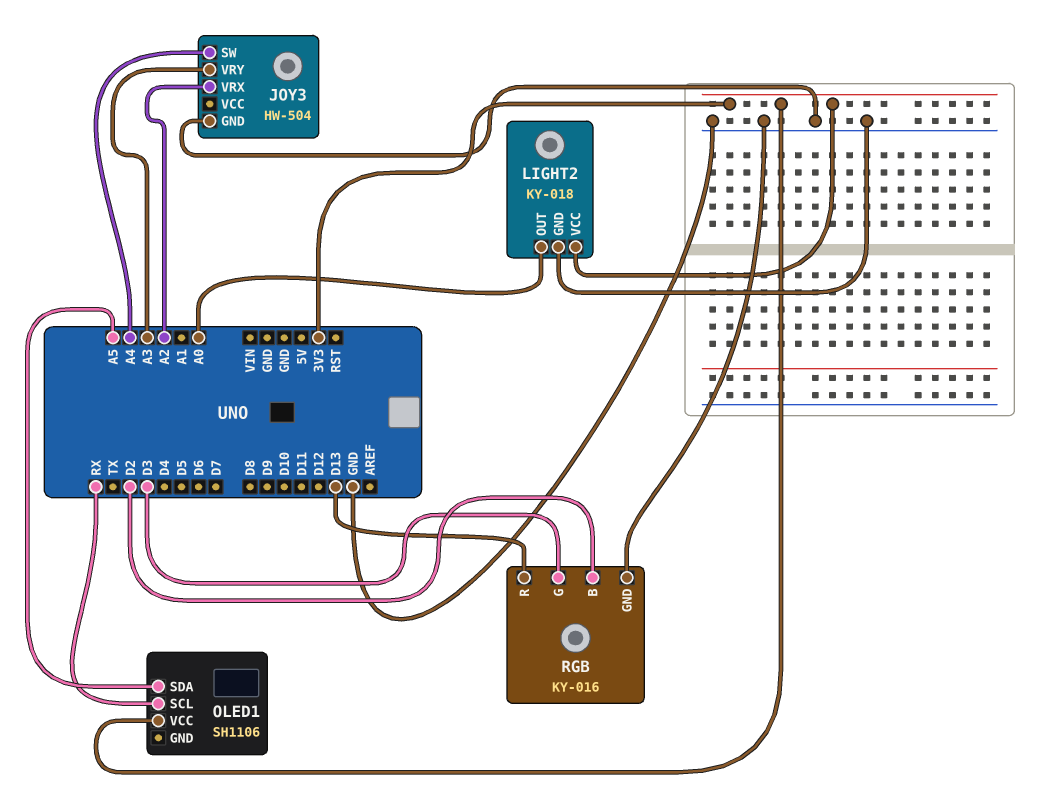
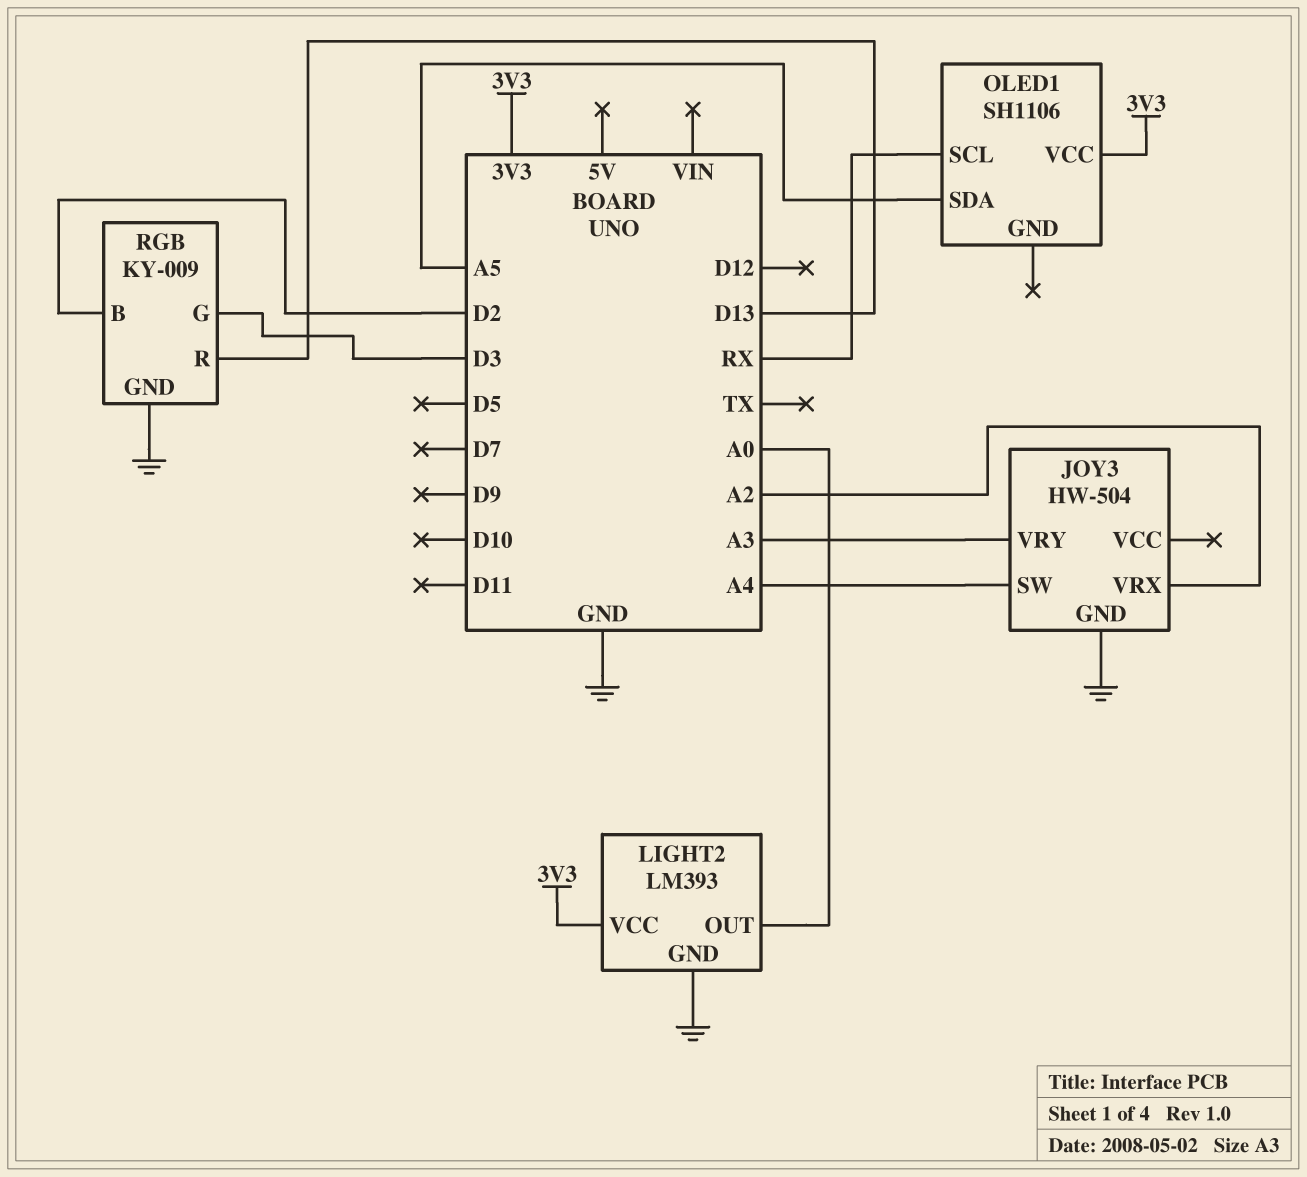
LIGHT2: KY-018 -> LM393
RGB: KY-016 -> KY-009

